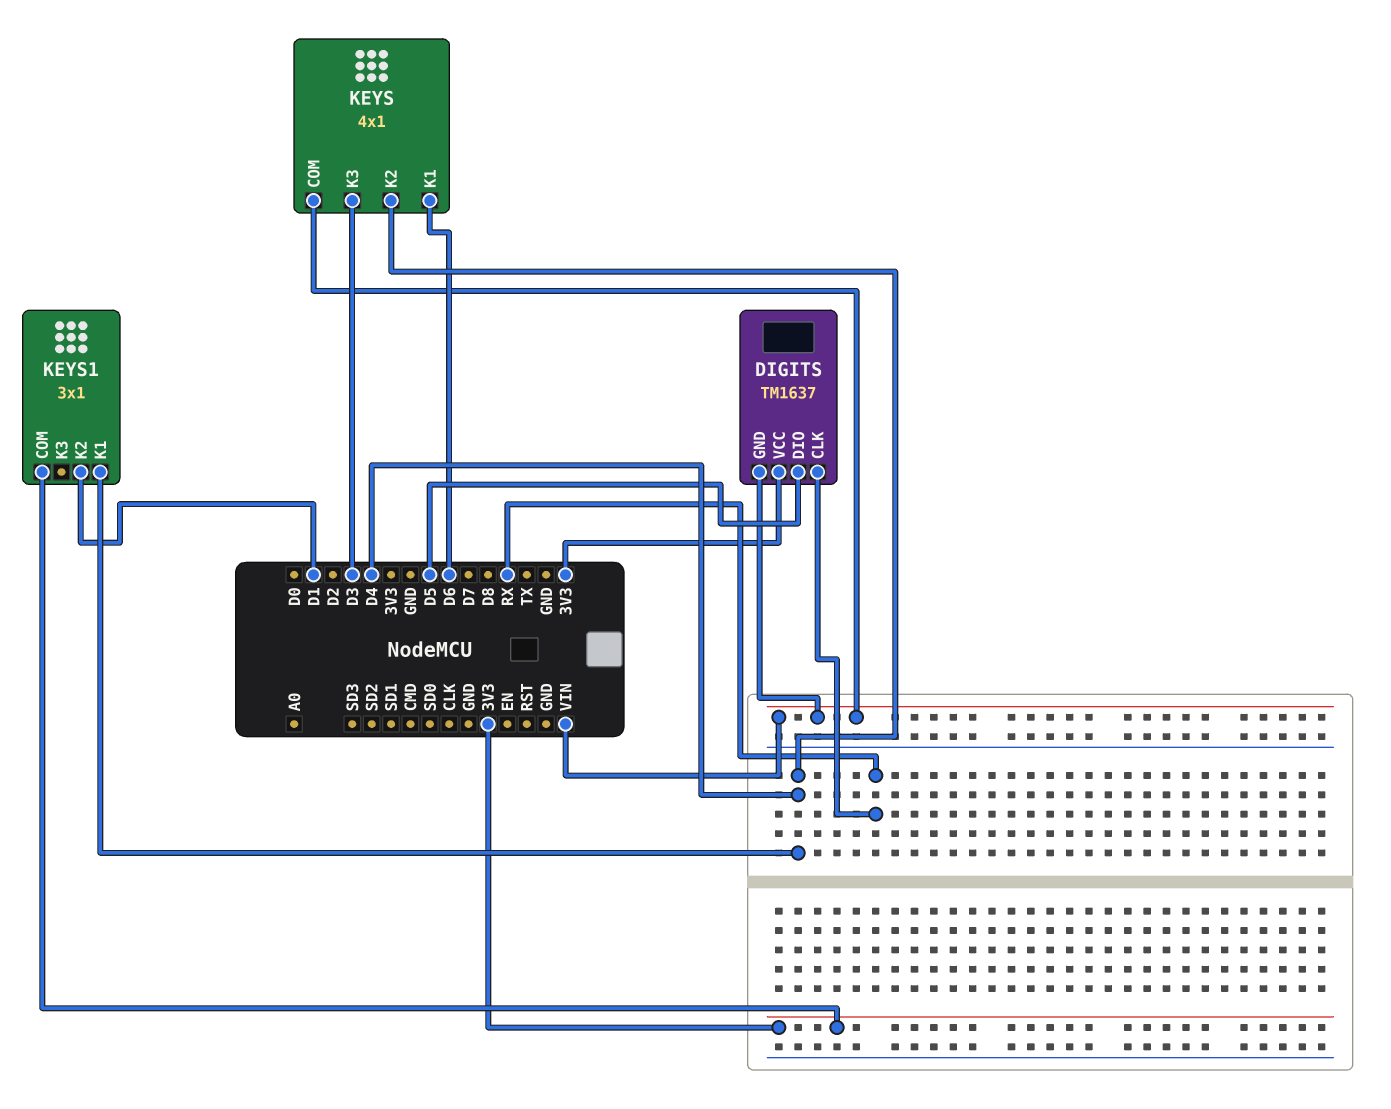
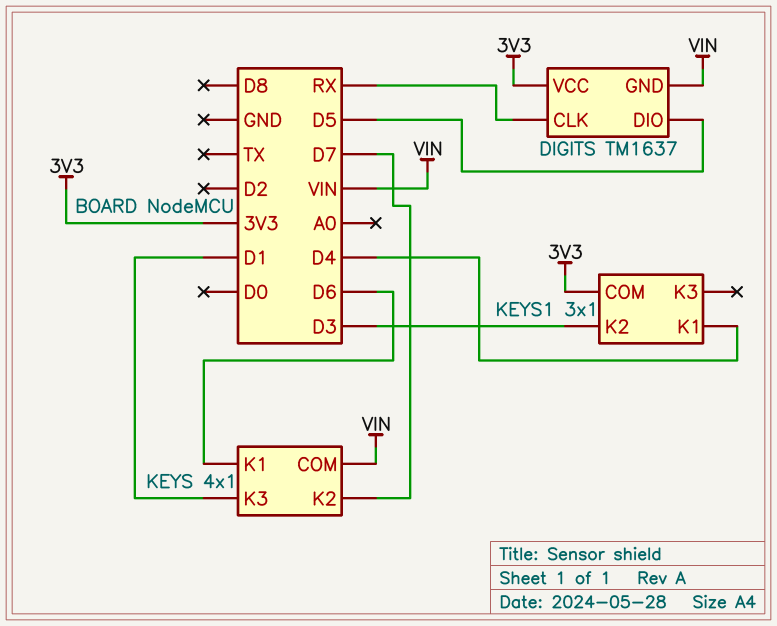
KEYS pin K2: D4 -> D7
KEYS pin K3: D3 -> D1
KEYS1 pin K2: D1 -> D3

